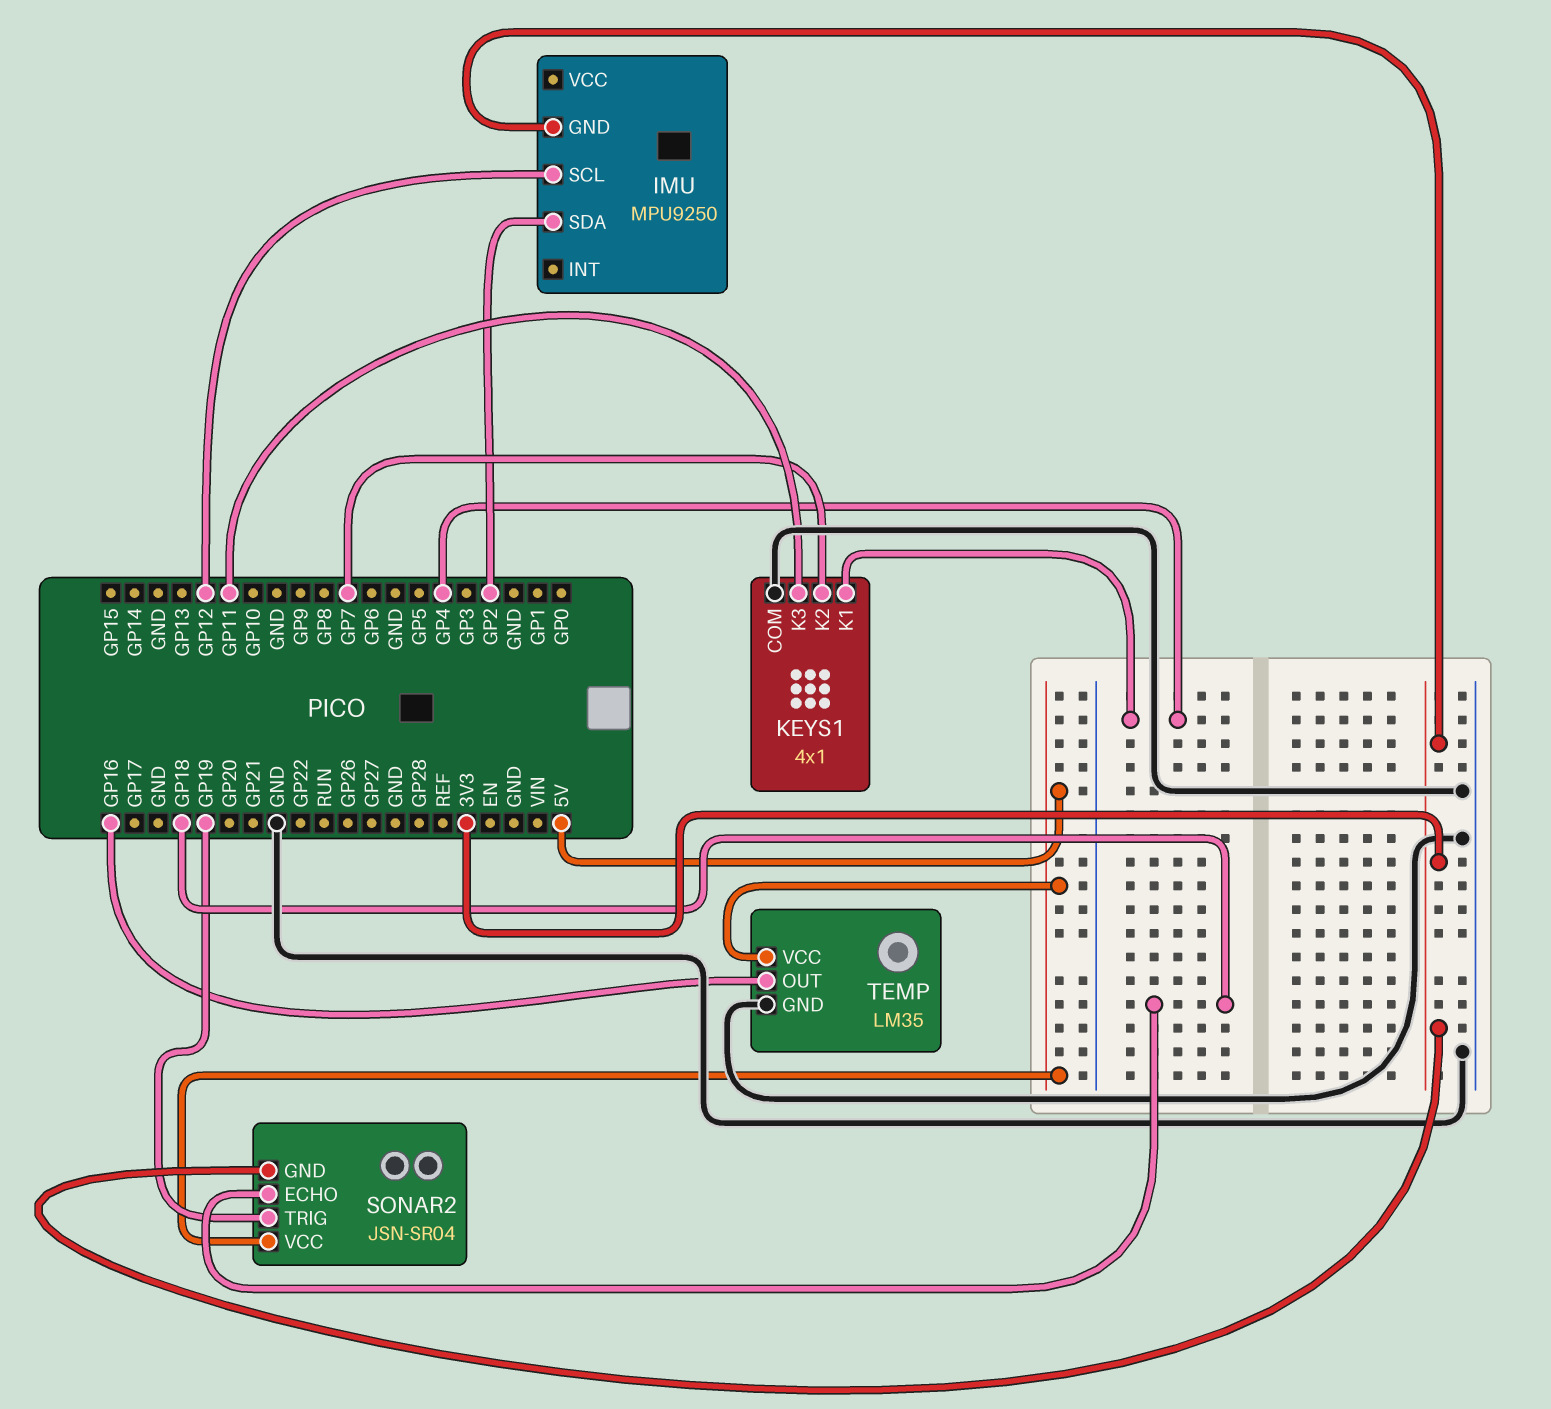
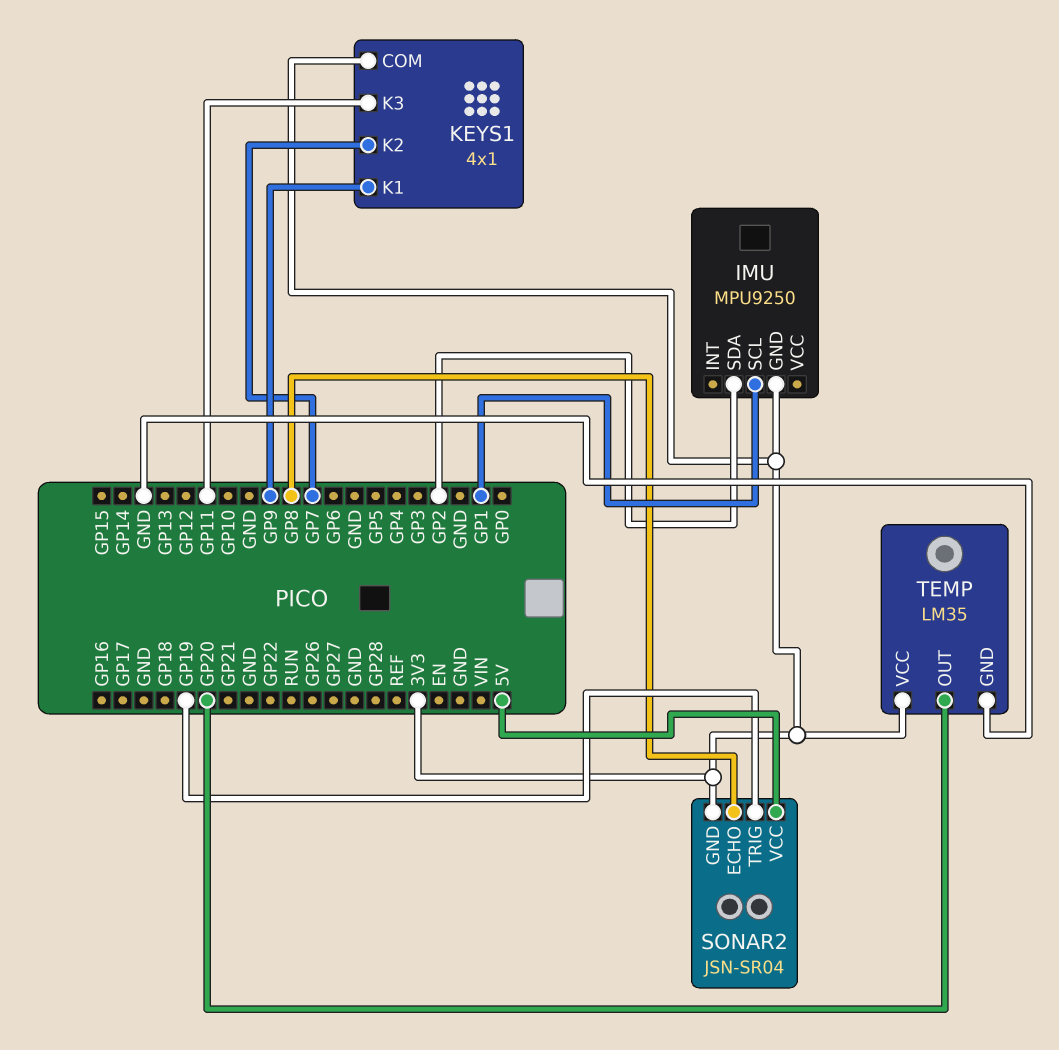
IMU pin SCL: GP12 -> GP1
KEYS1 pin COM: GND -> 3V3
KEYS1 pin K1: GP4 -> GP9
SONAR2 pin ECHO: GP18 -> GP8
TEMP pin OUT: GP16 -> GP20
TEMP pin VCC: 5V -> 3V3

